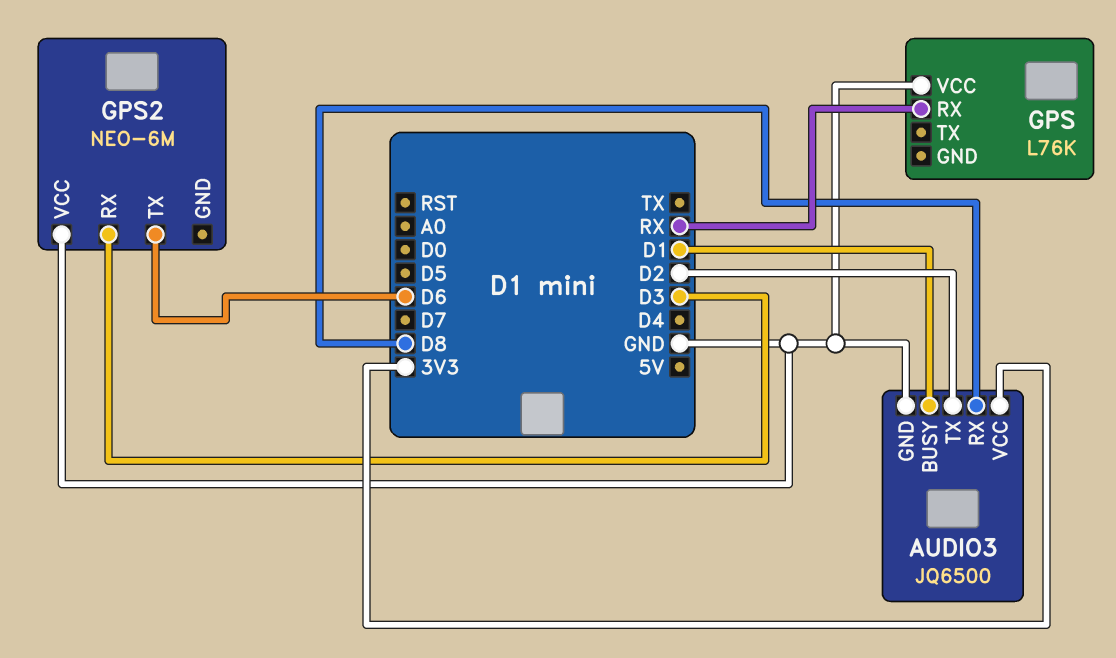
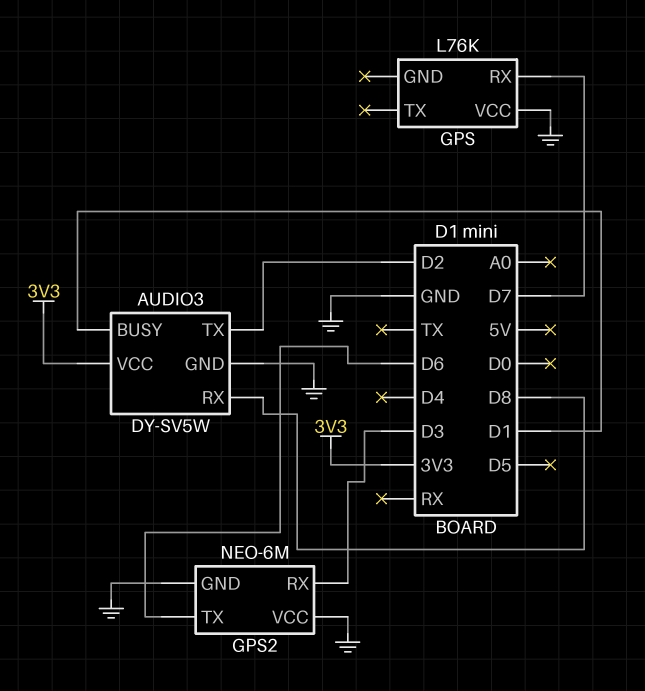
AUDIO3: JQ6500 -> DY-SV5W
GPS pin RX: RX -> D7
GPS2 pin GND: none -> GND

